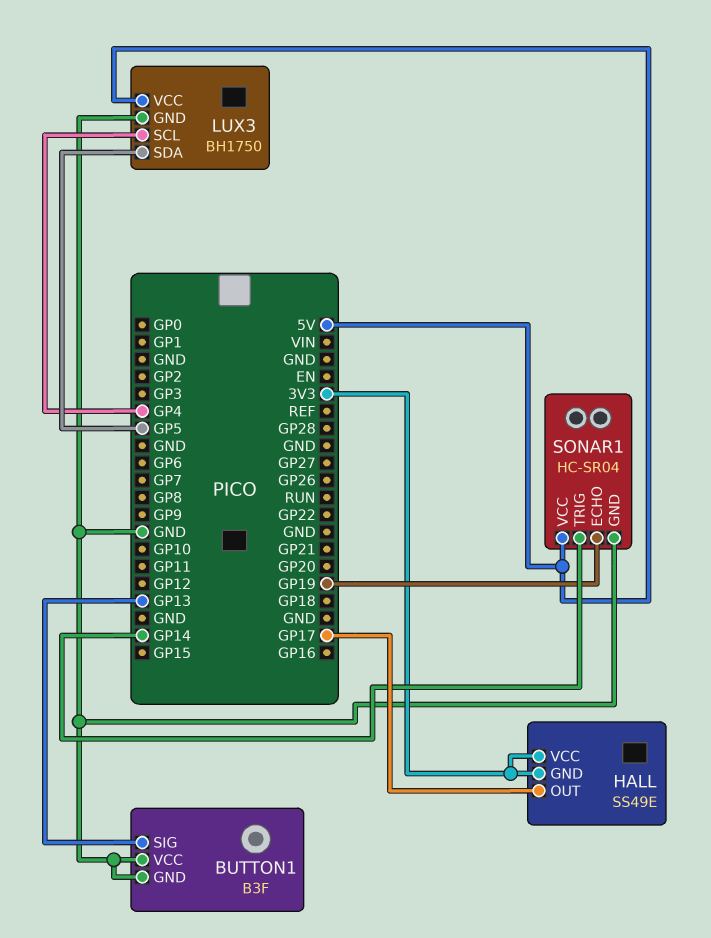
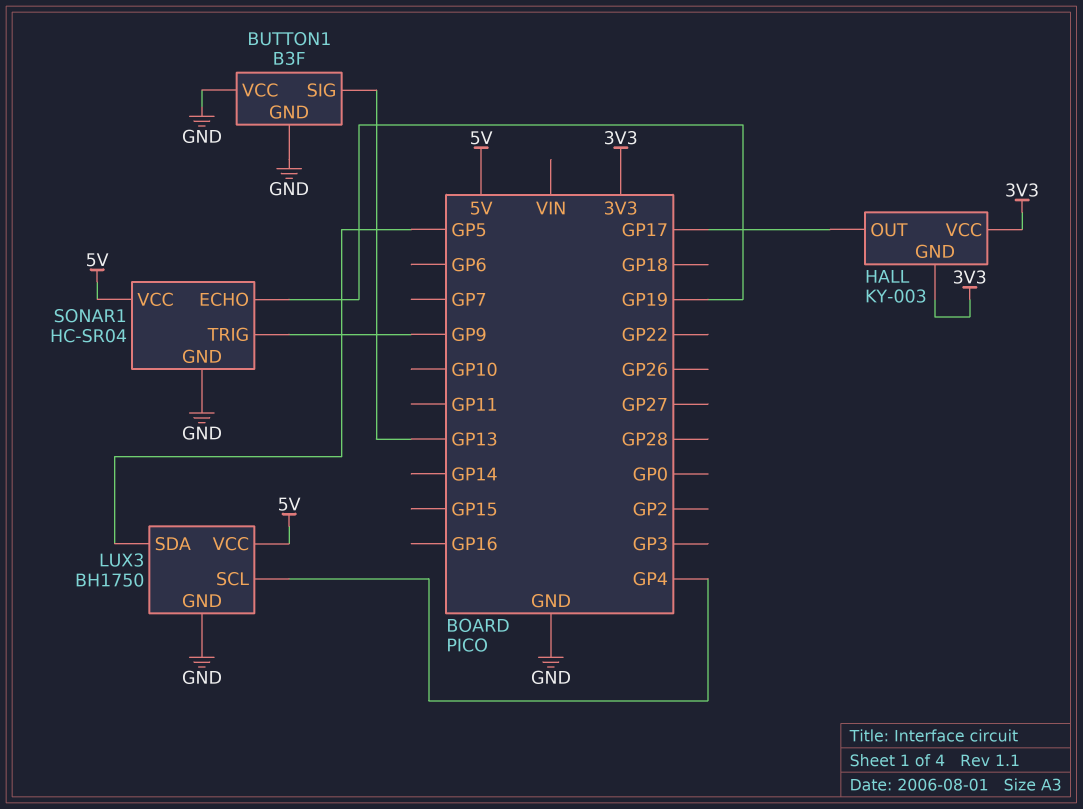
HALL: SS49E -> KY-003
SONAR1 pin TRIG: GP14 -> GP9

